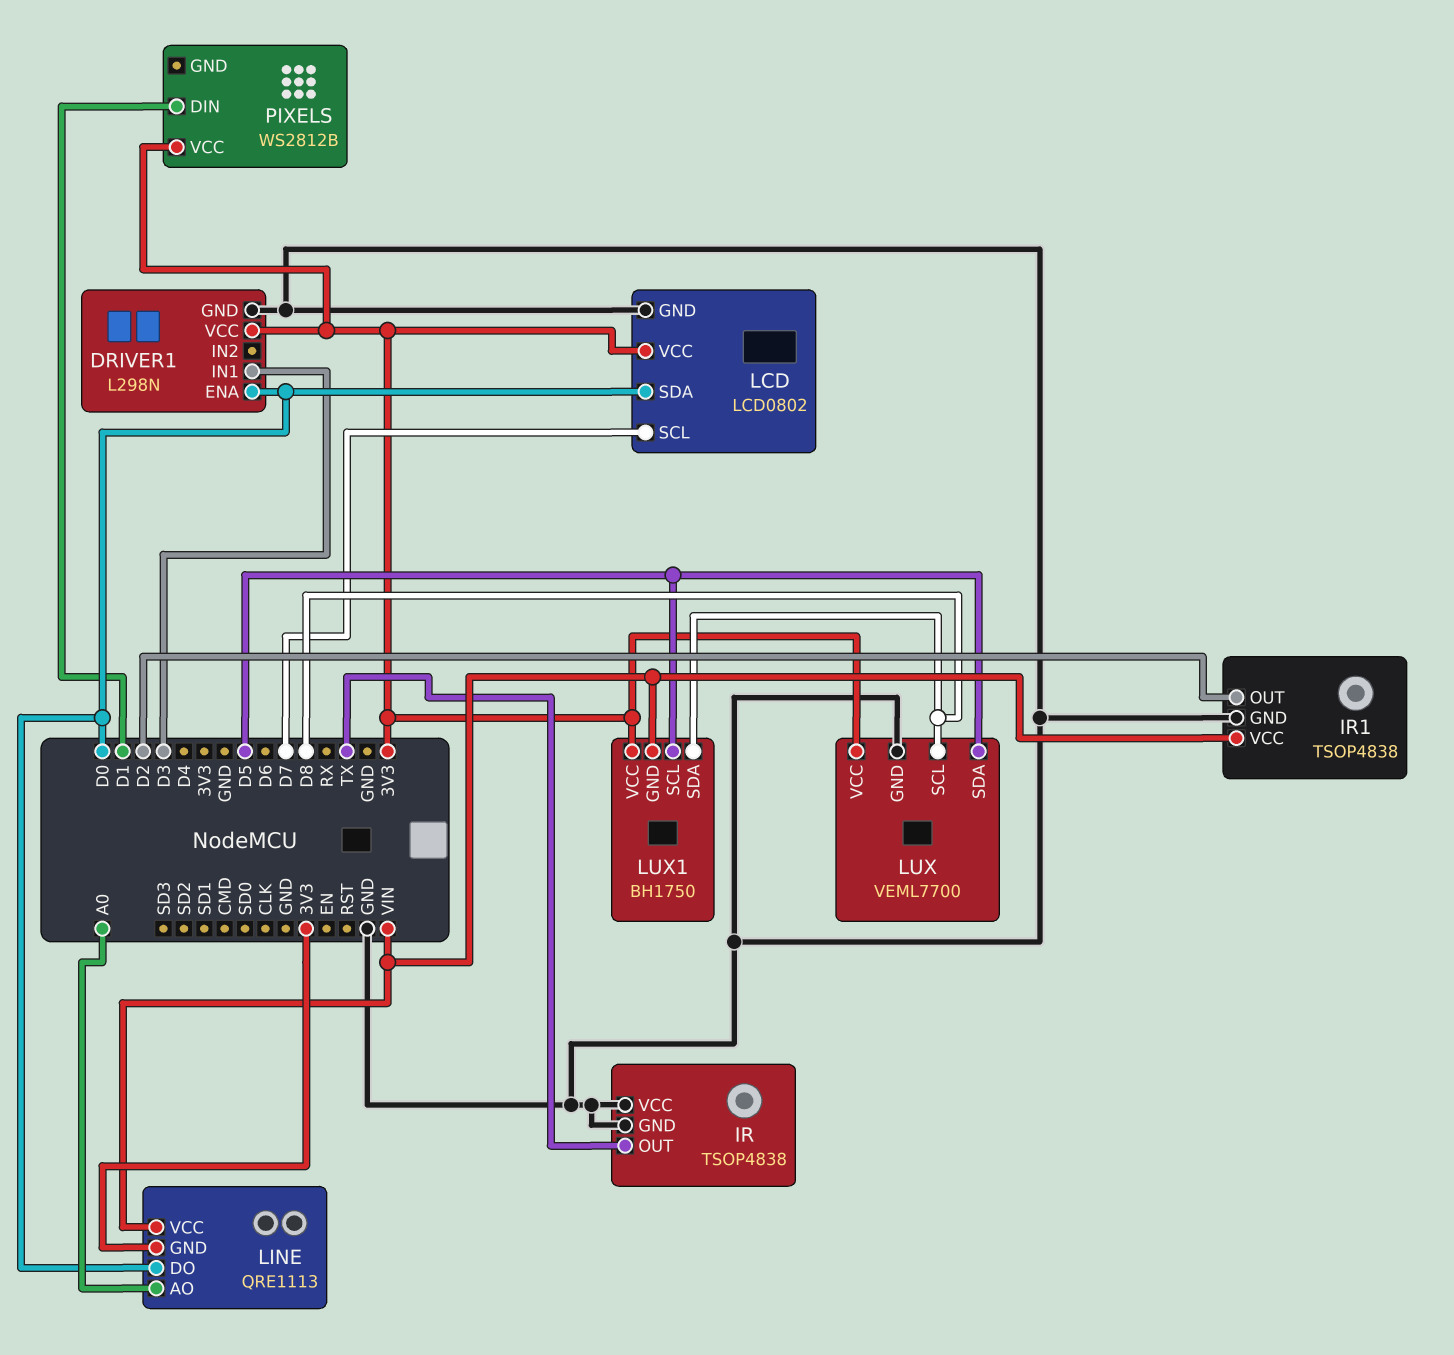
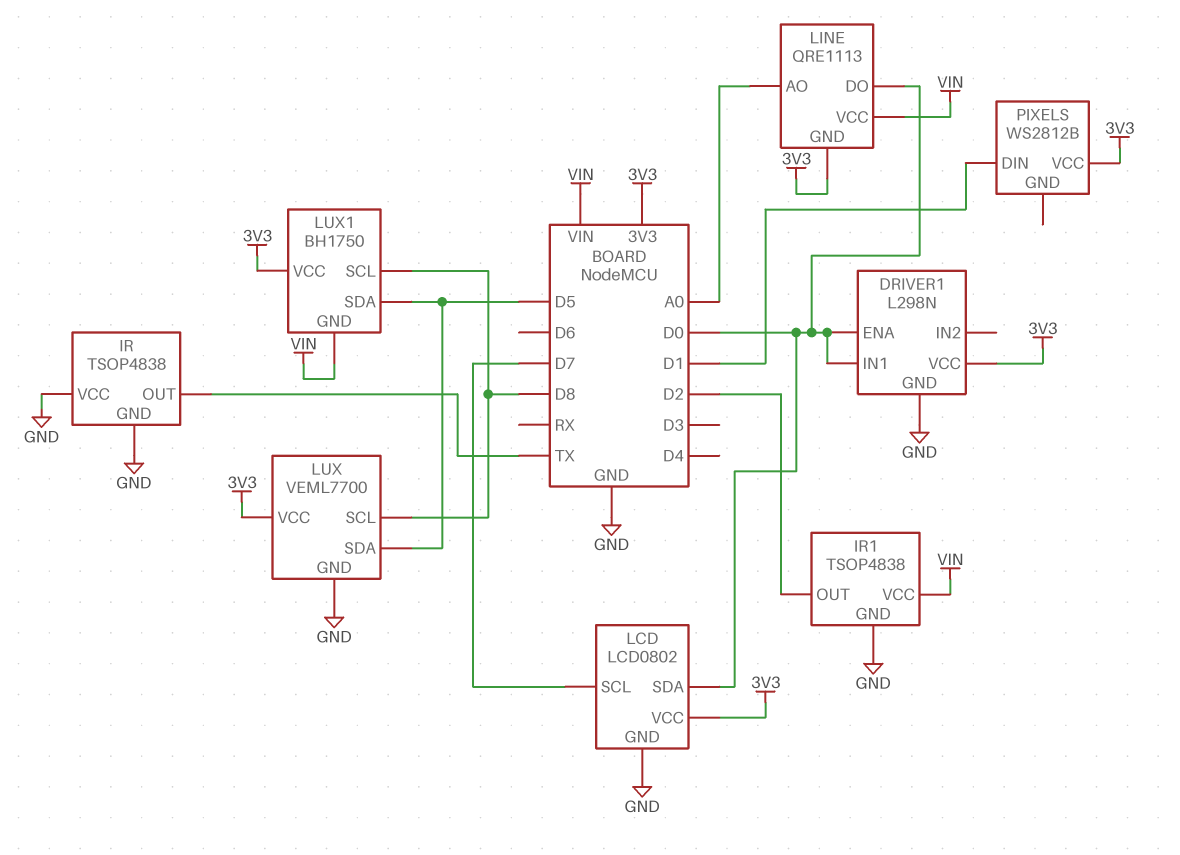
DRIVER1 pin IN1: D3 -> D0
LUX1 pin SCL: D5 -> D8
LUX1 pin SDA: D8 -> D5

